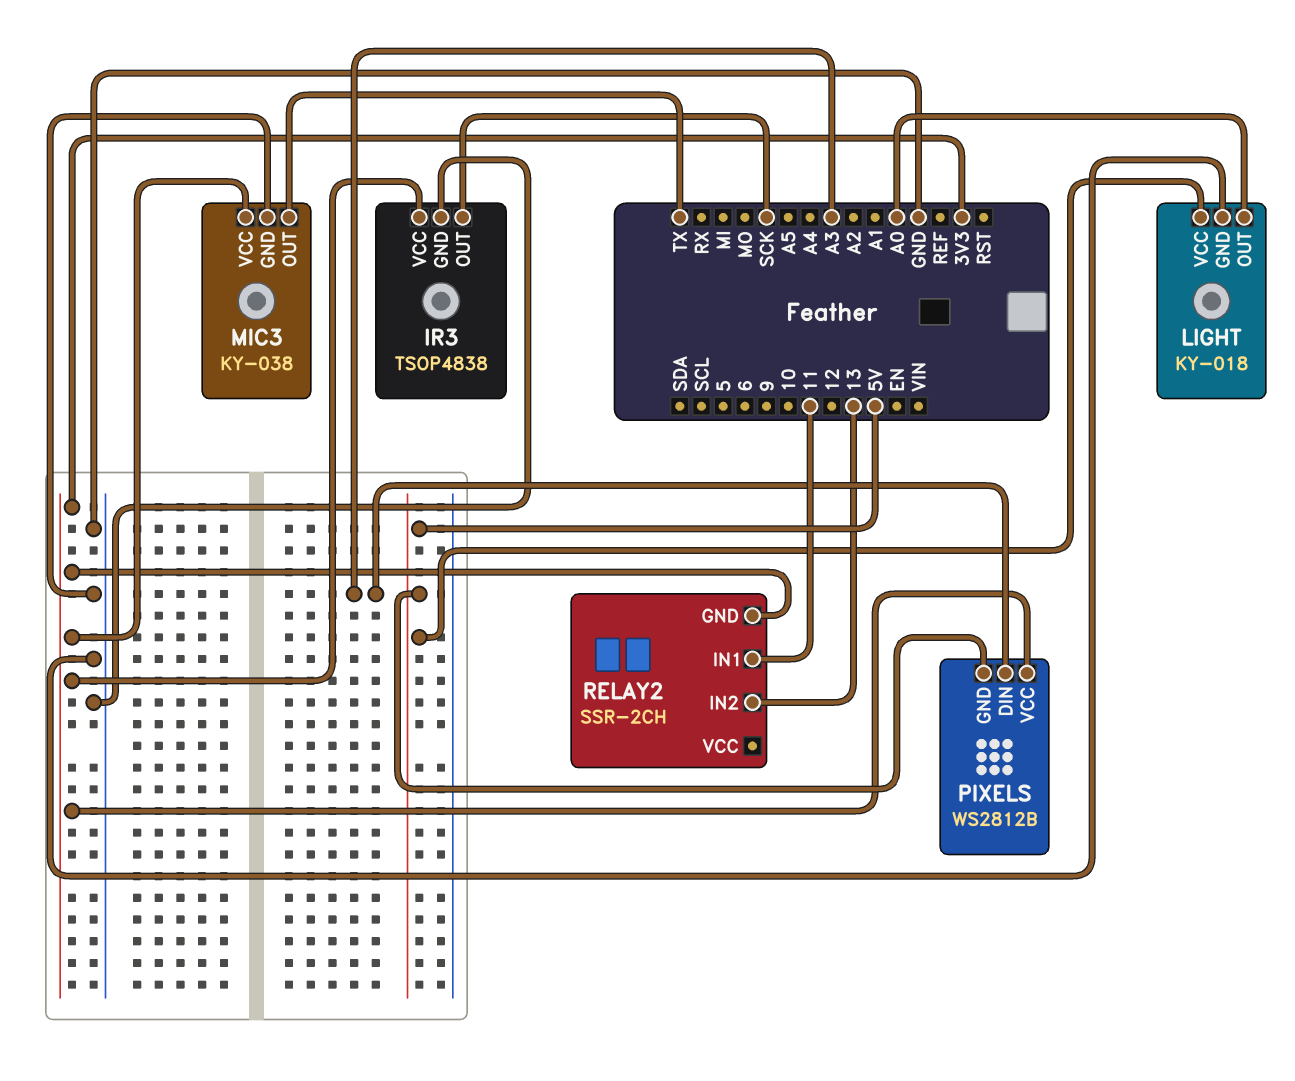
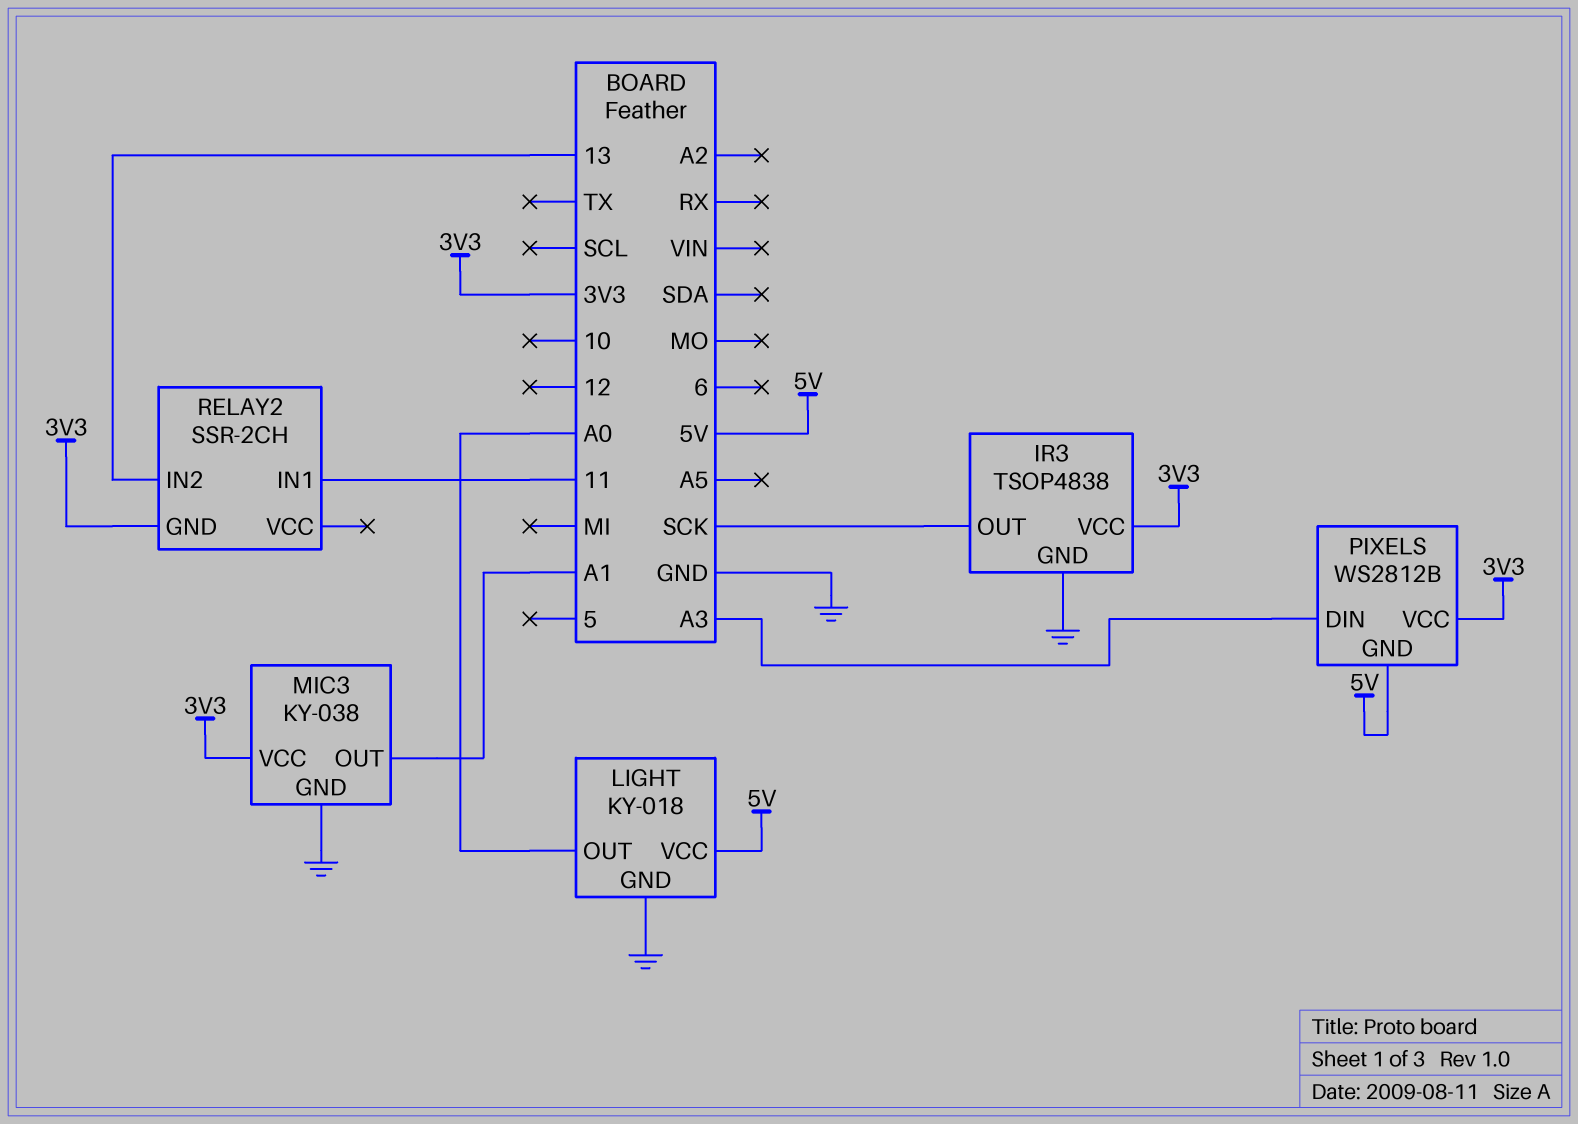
MIC3 pin OUT: TX -> A1

